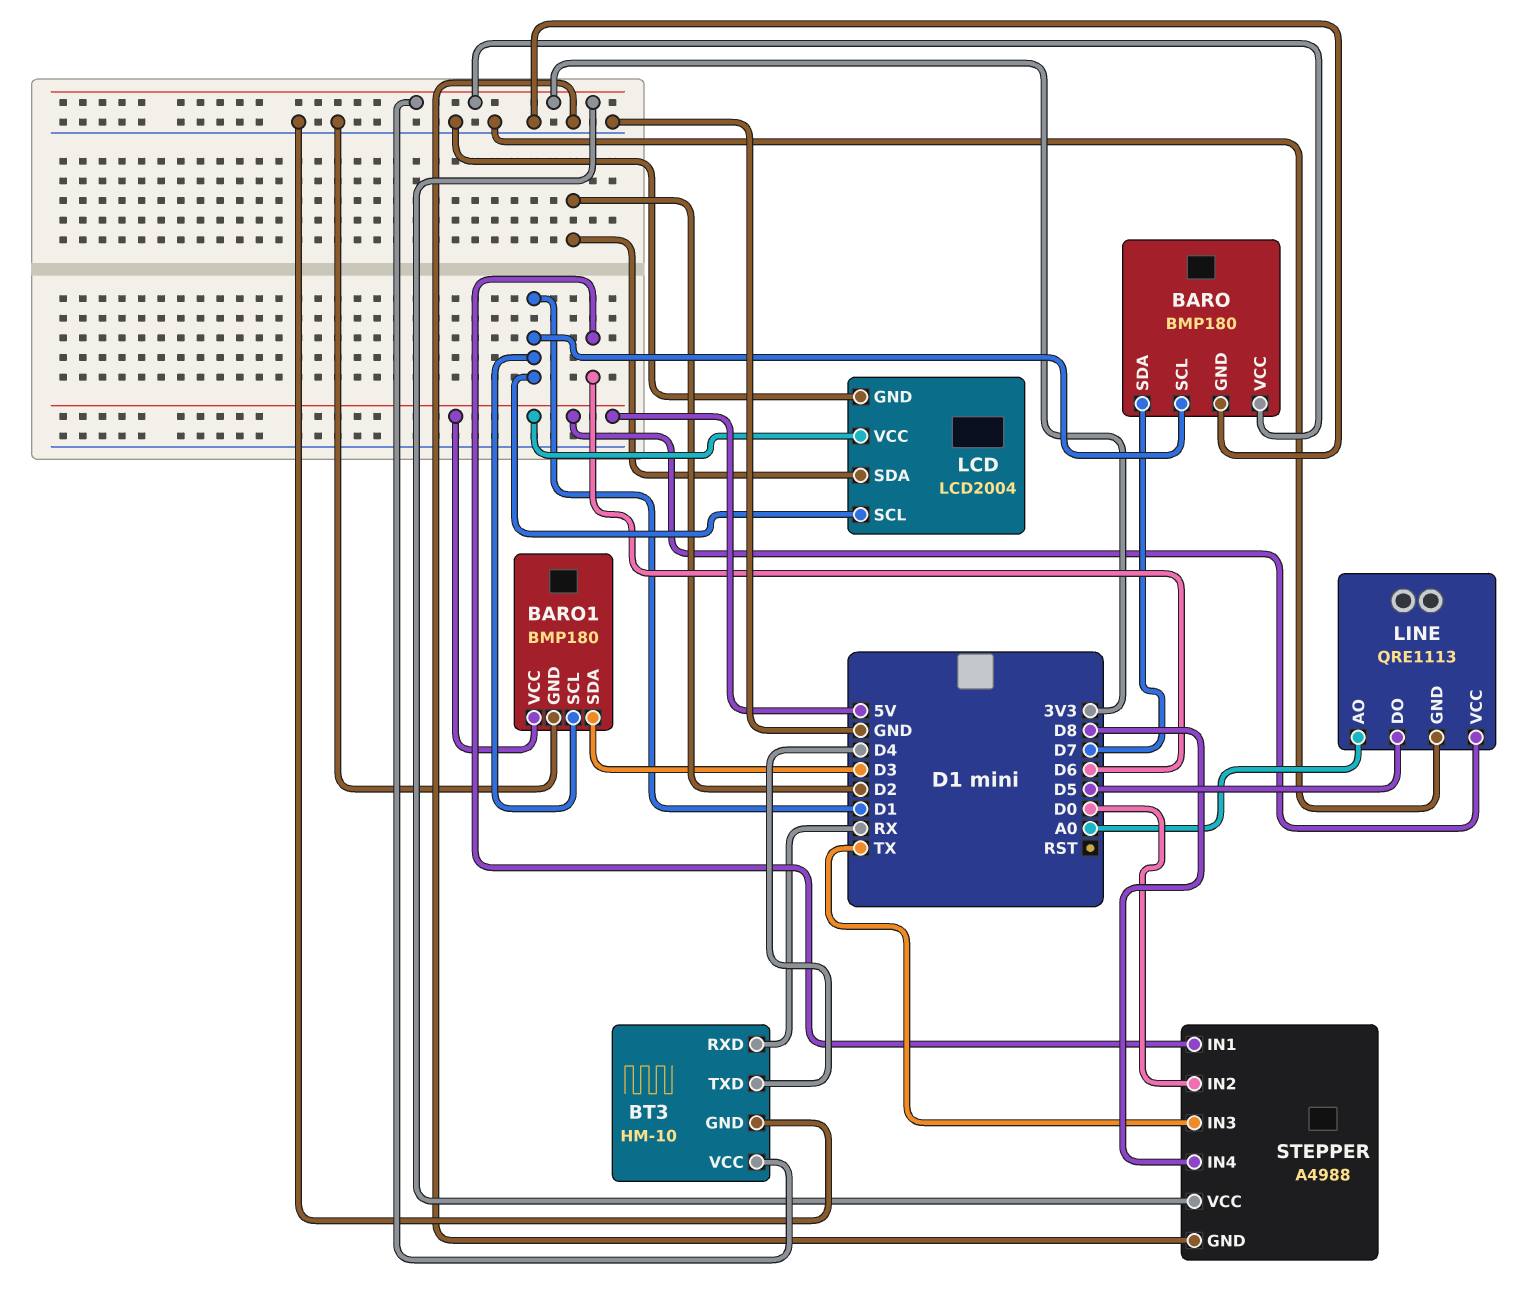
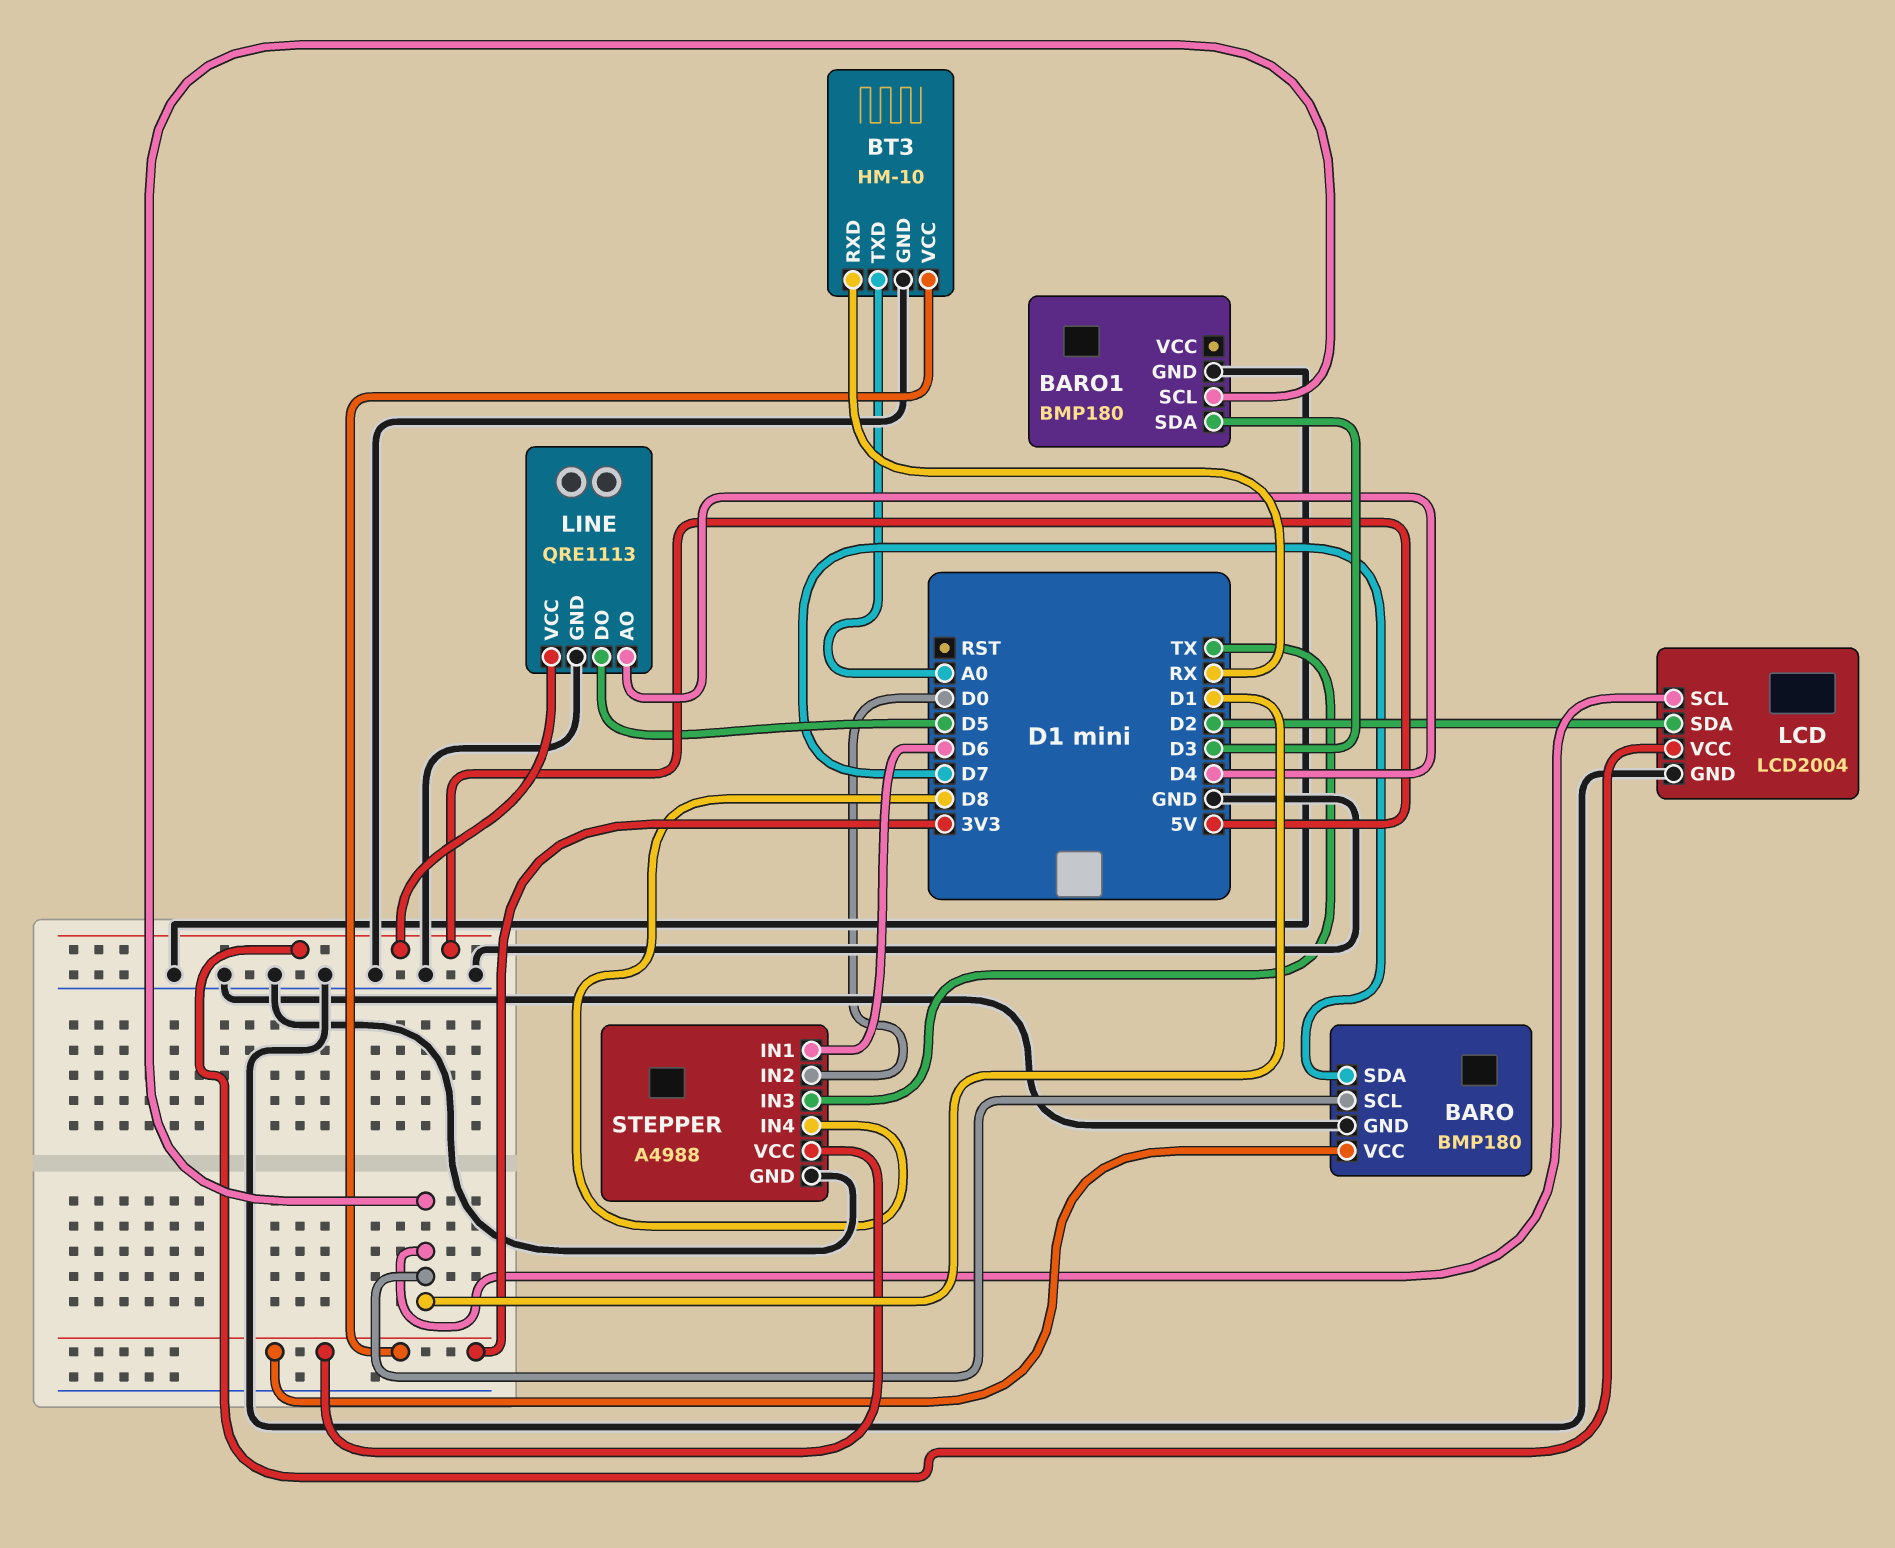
BARO1 pin VCC: 5V -> none
BT3 pin TXD: D4 -> A0
LINE pin AO: A0 -> D4

